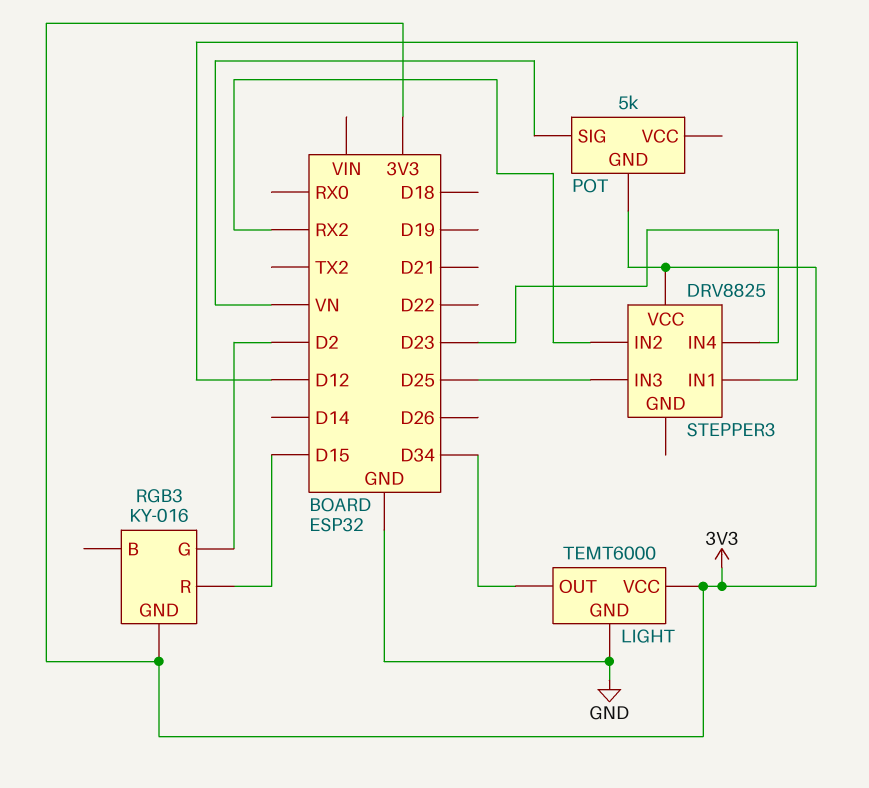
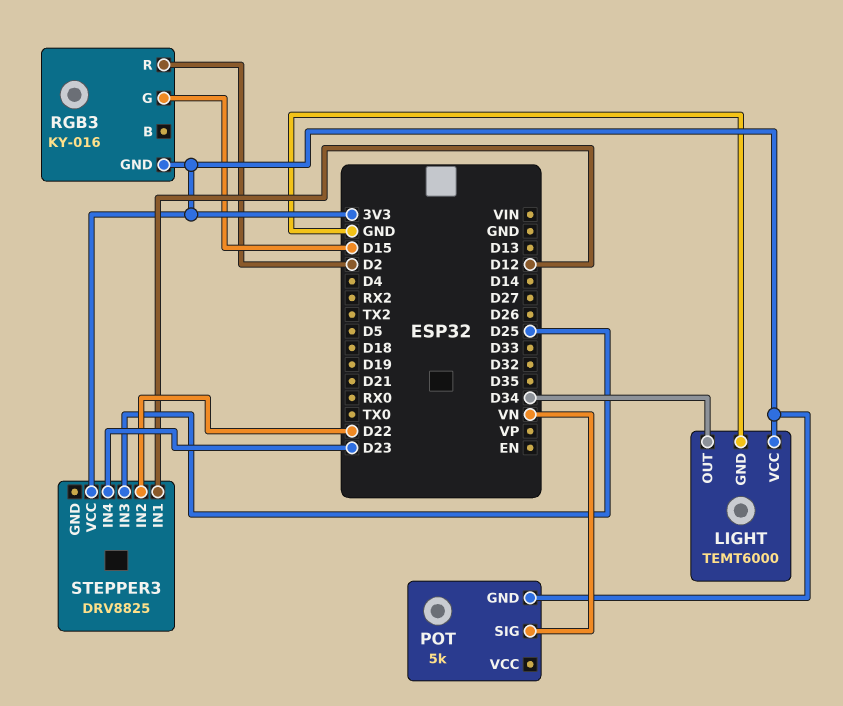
RGB3 pin G: D2 -> D15
RGB3 pin R: D15 -> D2
STEPPER3 pin IN2: RX2 -> D22

